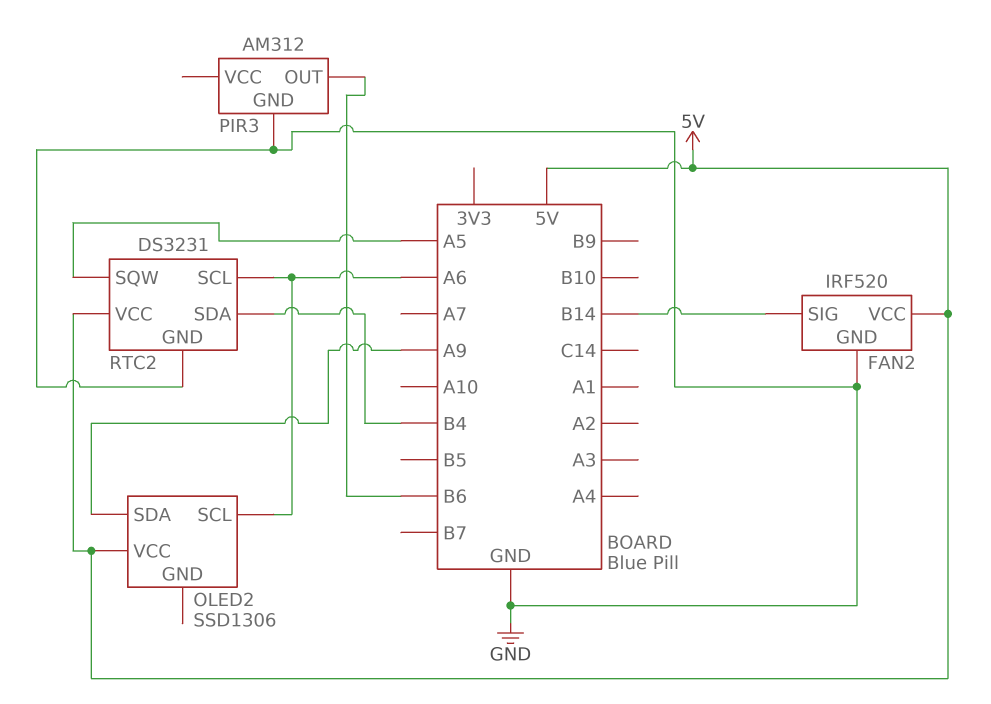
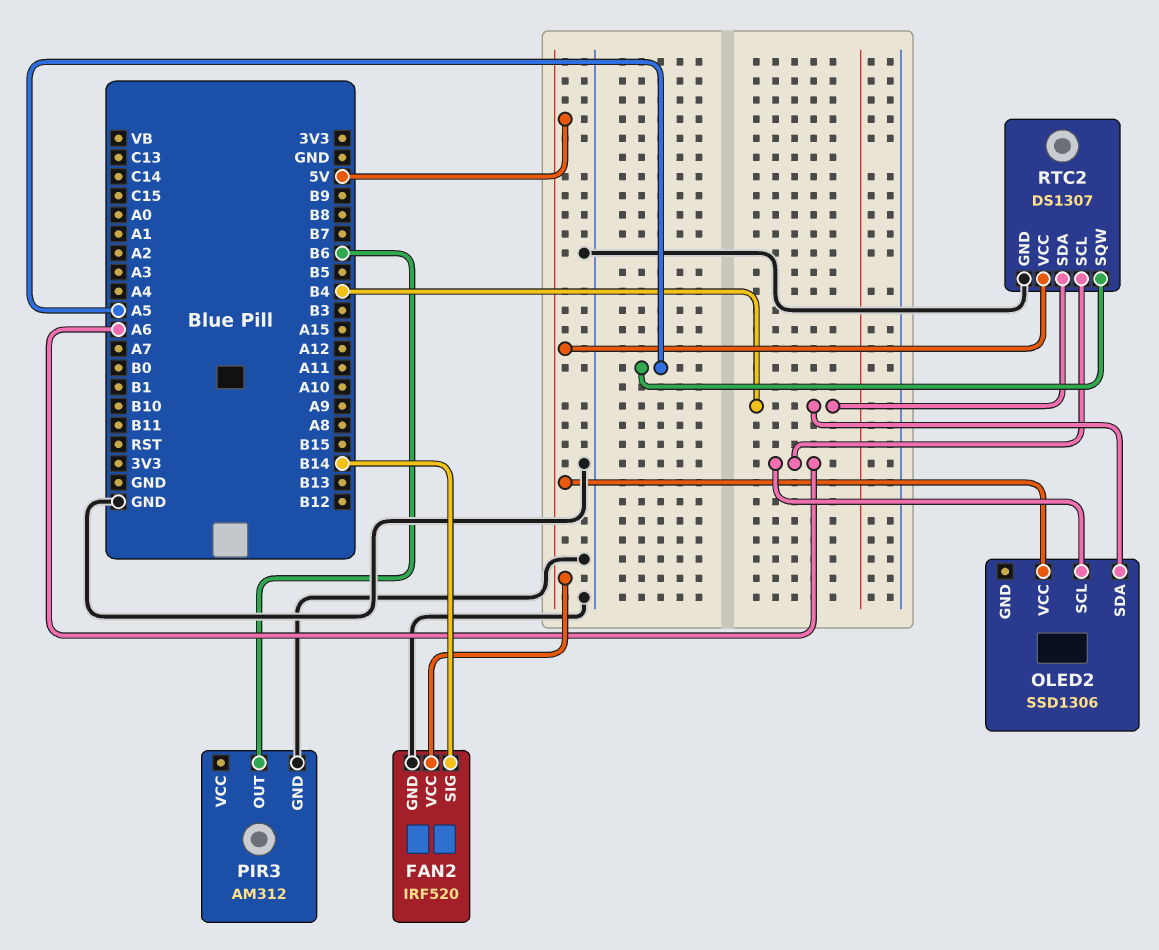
OLED2 pin SDA: A9 -> B4
RTC2: DS3231 -> DS1307

